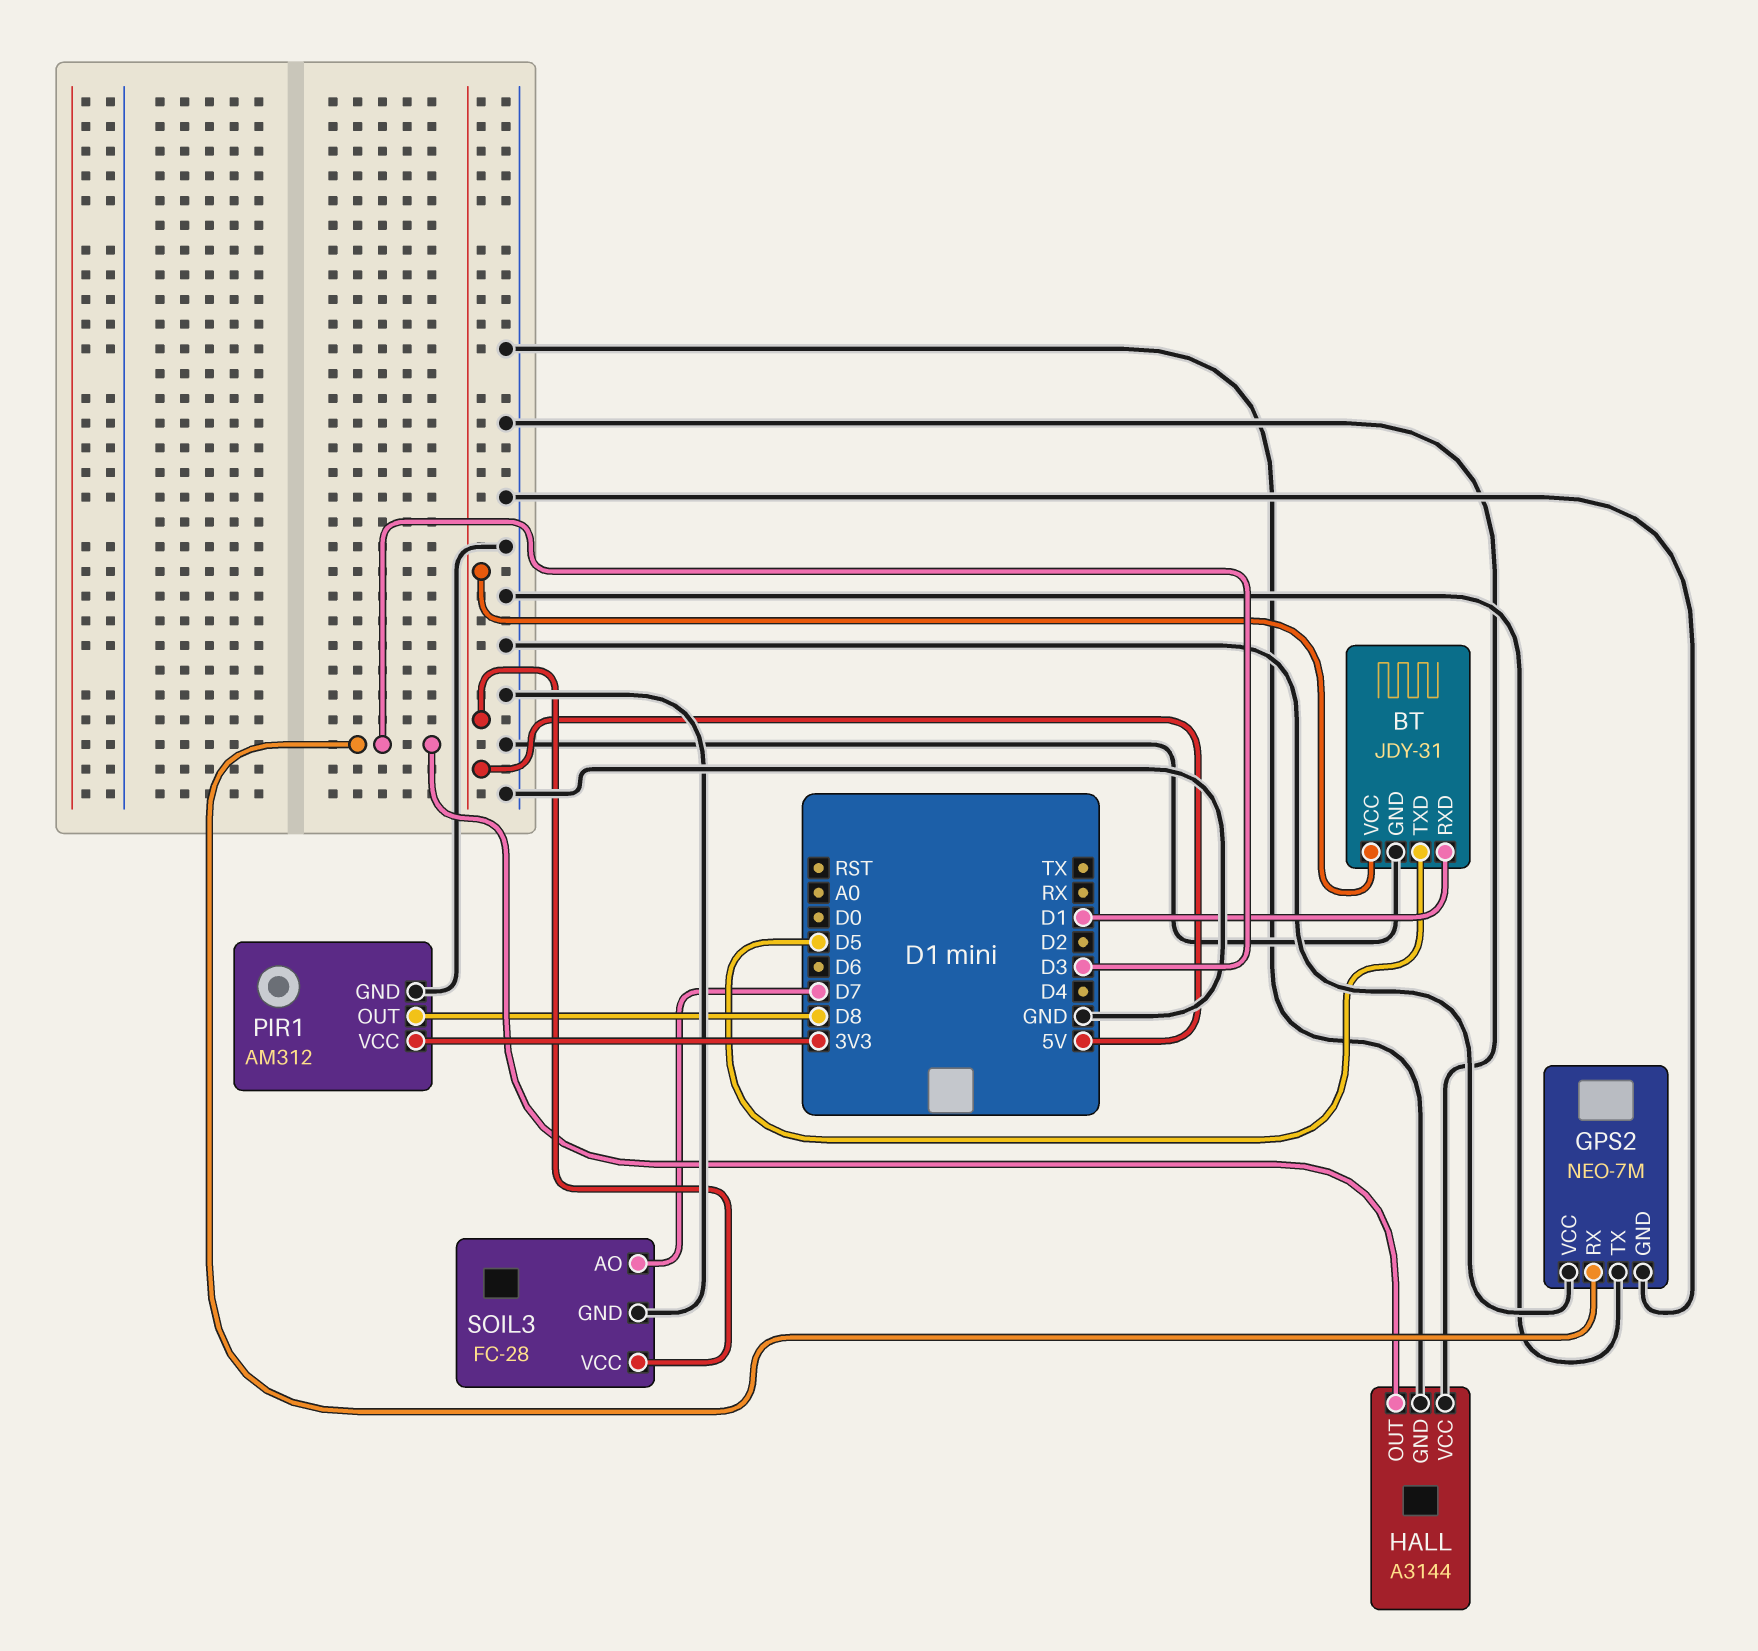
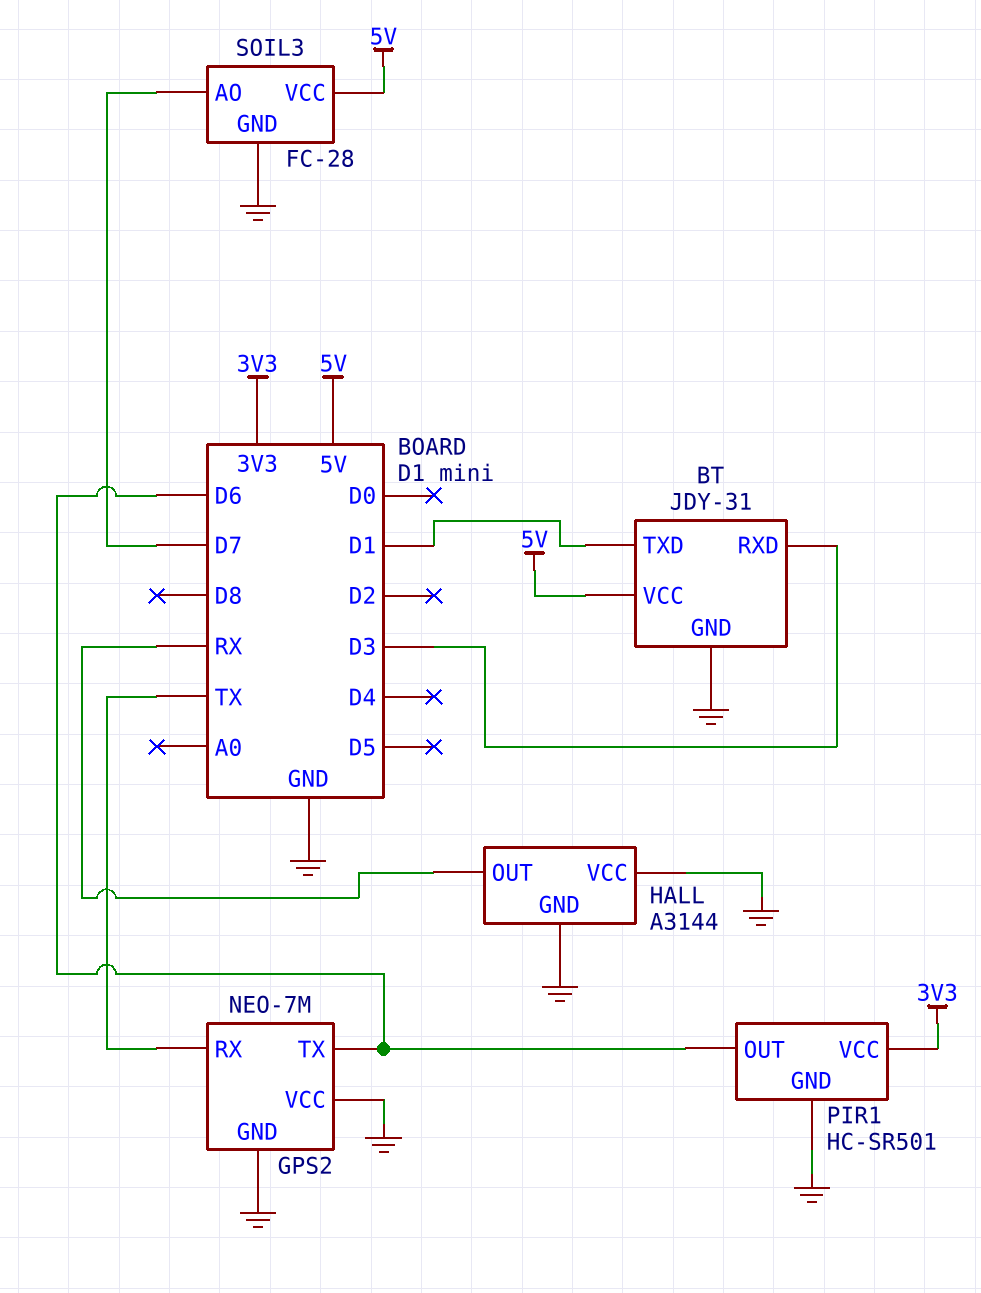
BT pin RXD: D1 -> D3
BT pin TXD: D5 -> D1
GPS2 pin RX: D3 -> TX
GPS2 pin TX: GND -> D6
HALL pin OUT: D3 -> RX
PIR1: AM312 -> HC-SR501
PIR1 pin OUT: D8 -> D6

